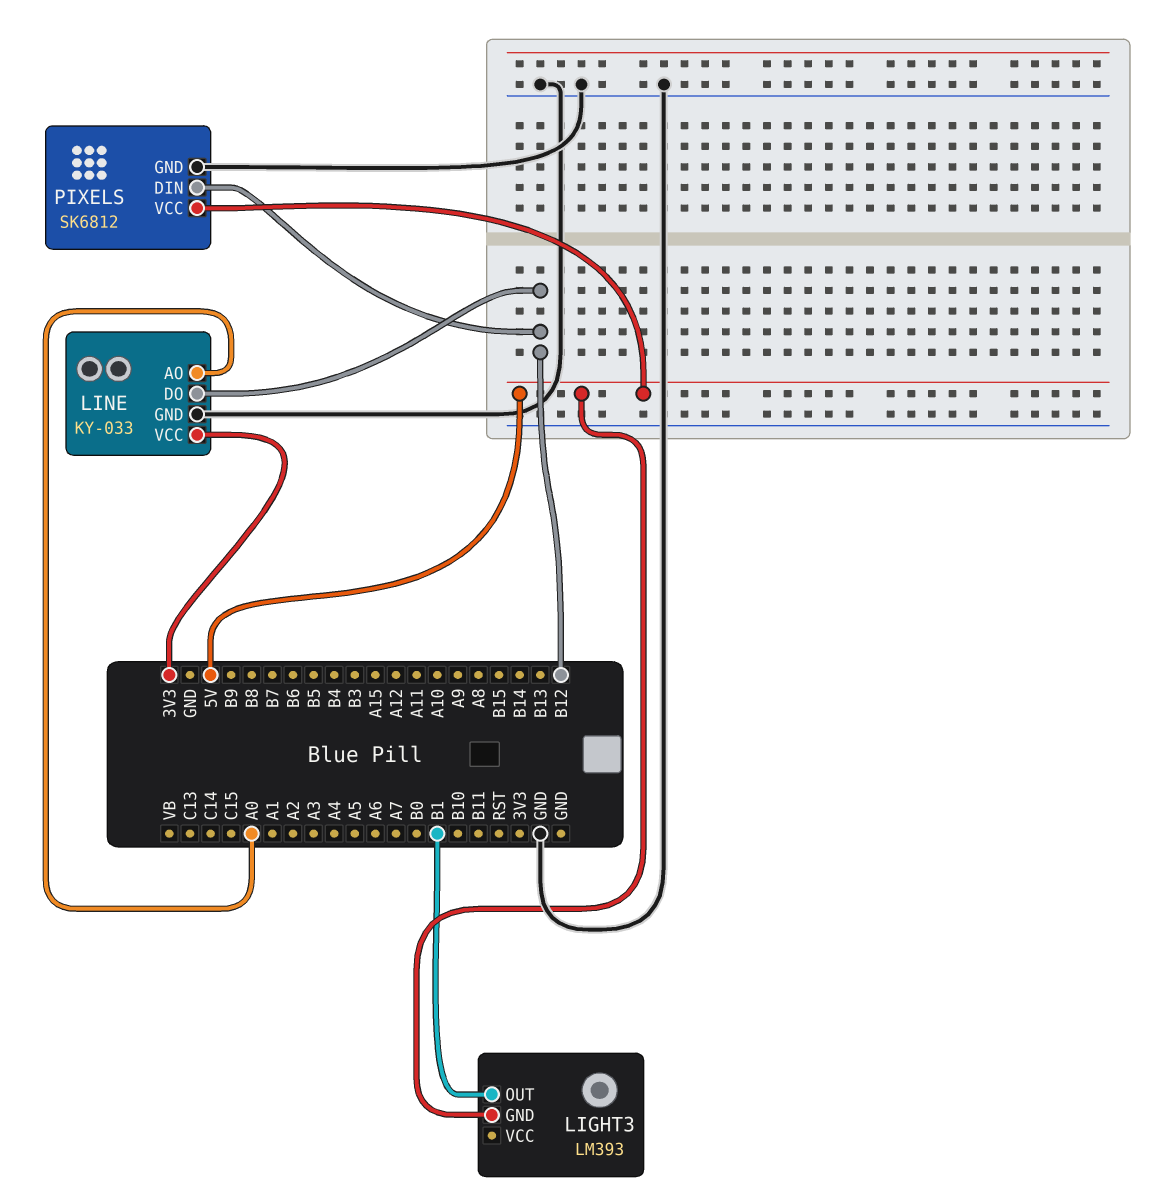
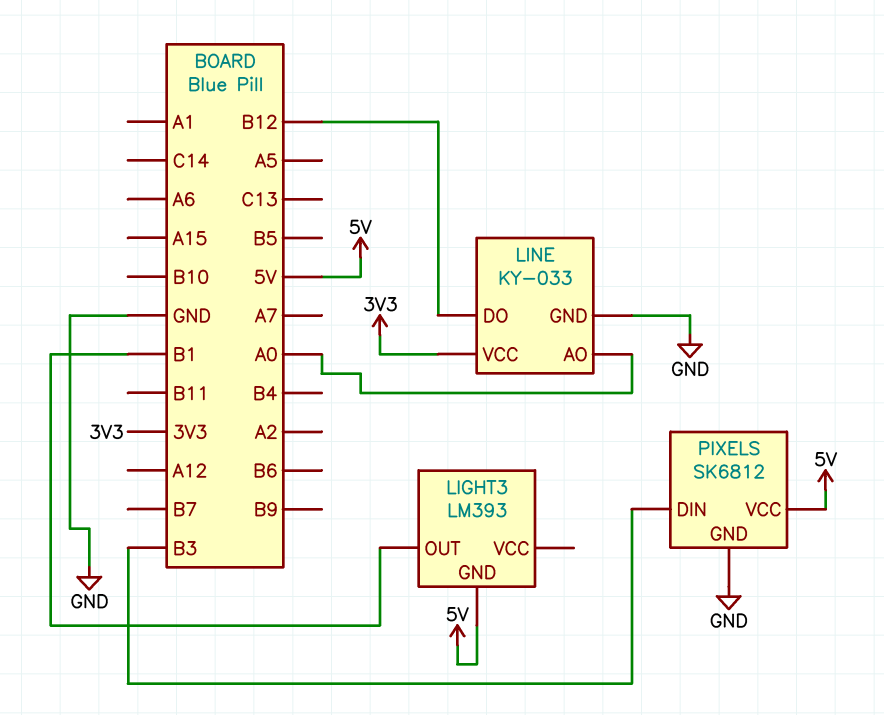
PIXELS pin DIN: B12 -> B3

